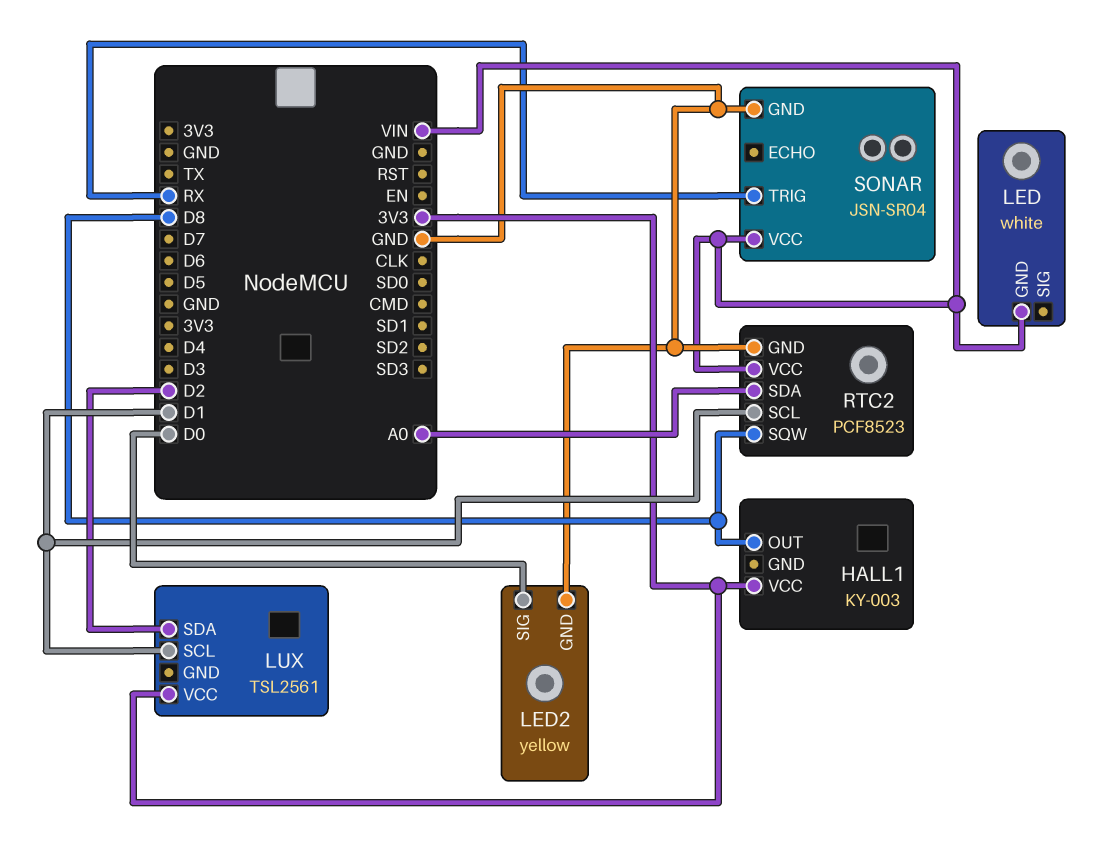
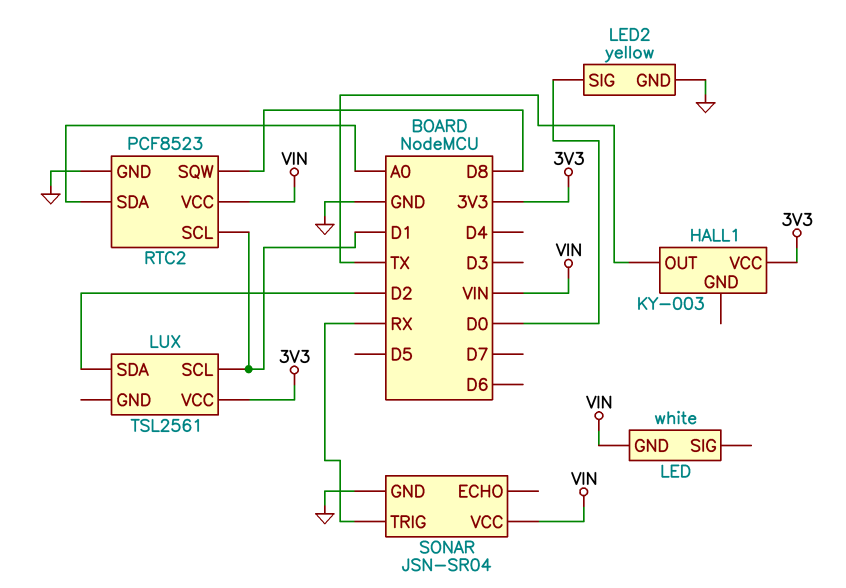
HALL1 pin OUT: D8 -> TX

